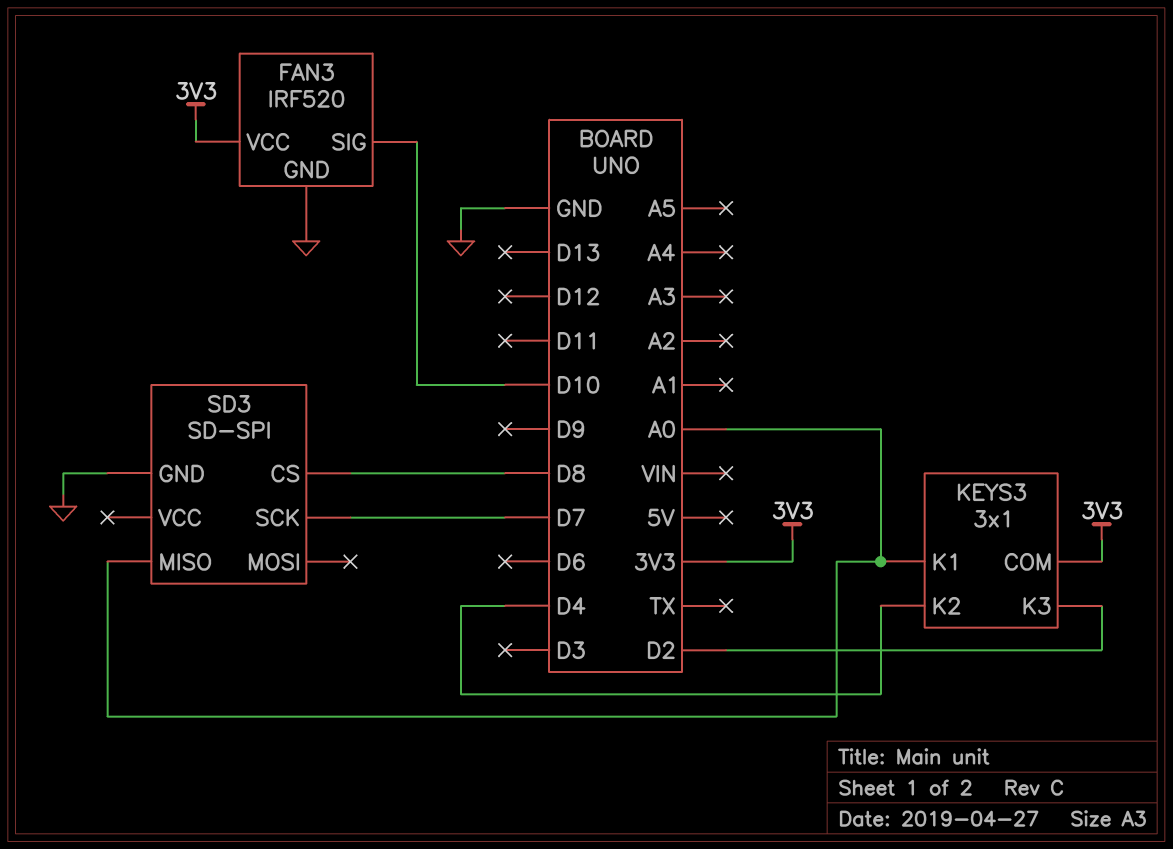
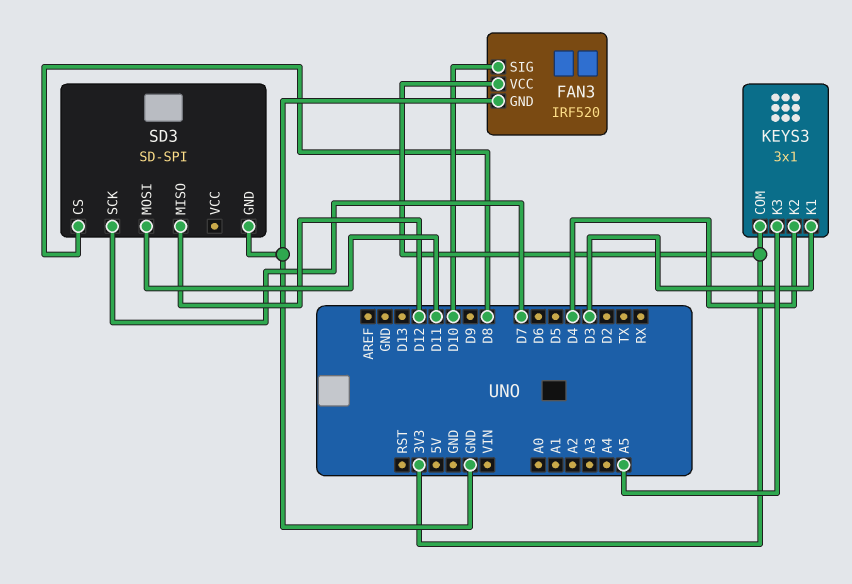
KEYS3 pin K1: A0 -> D3
KEYS3 pin K3: D2 -> A5
SD3 pin MISO: A0 -> D12
SD3 pin MOSI: none -> D11

